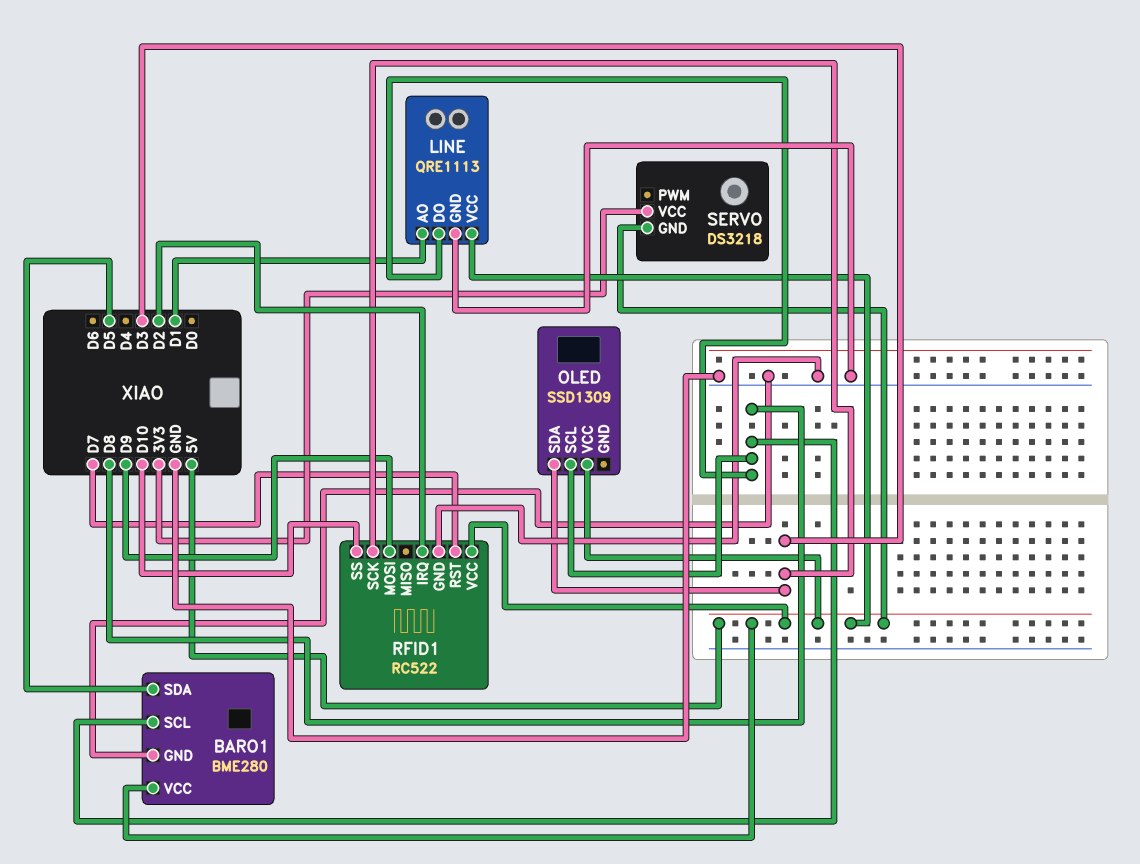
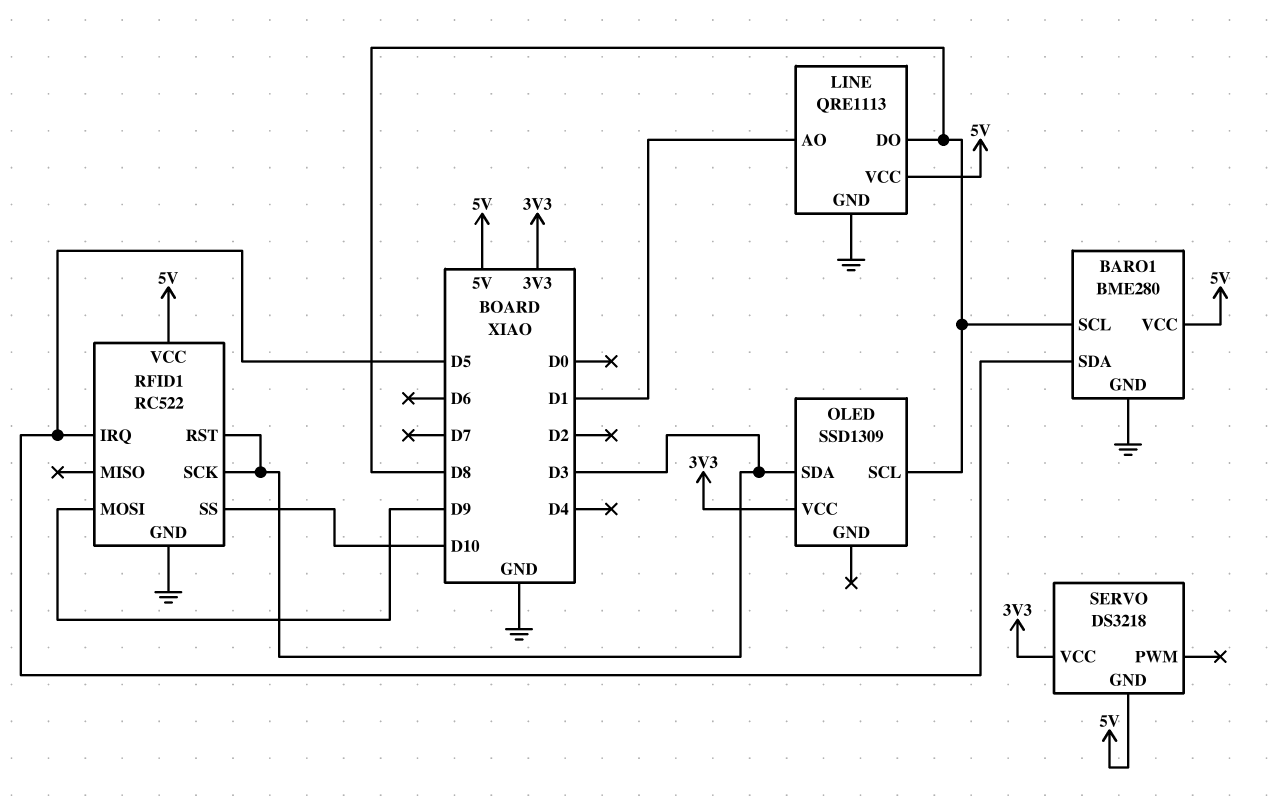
OLED pin VCC: 5V -> 3V3
RFID1 pin IRQ: D2 -> D5
RFID1 pin RST: D7 -> D3

